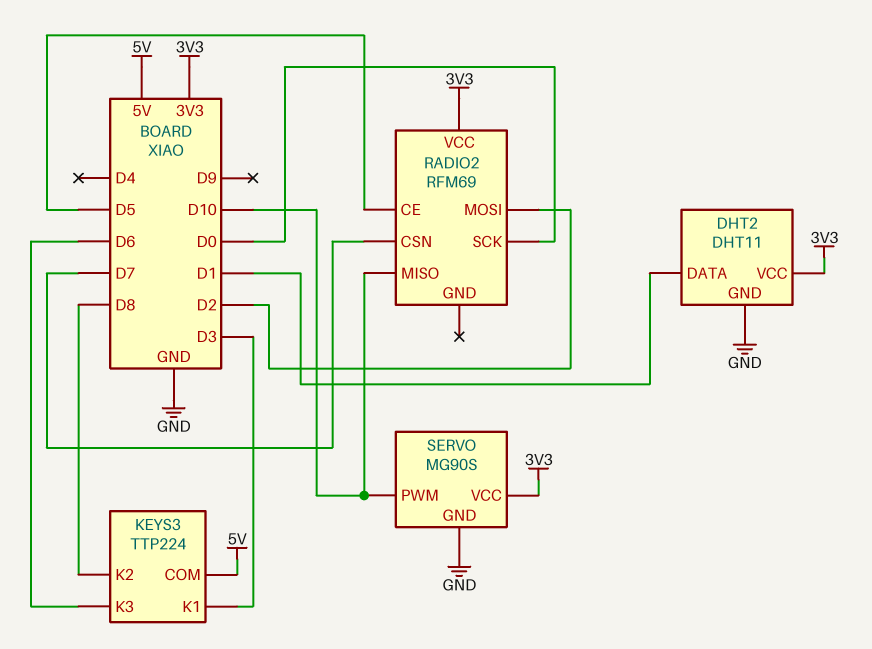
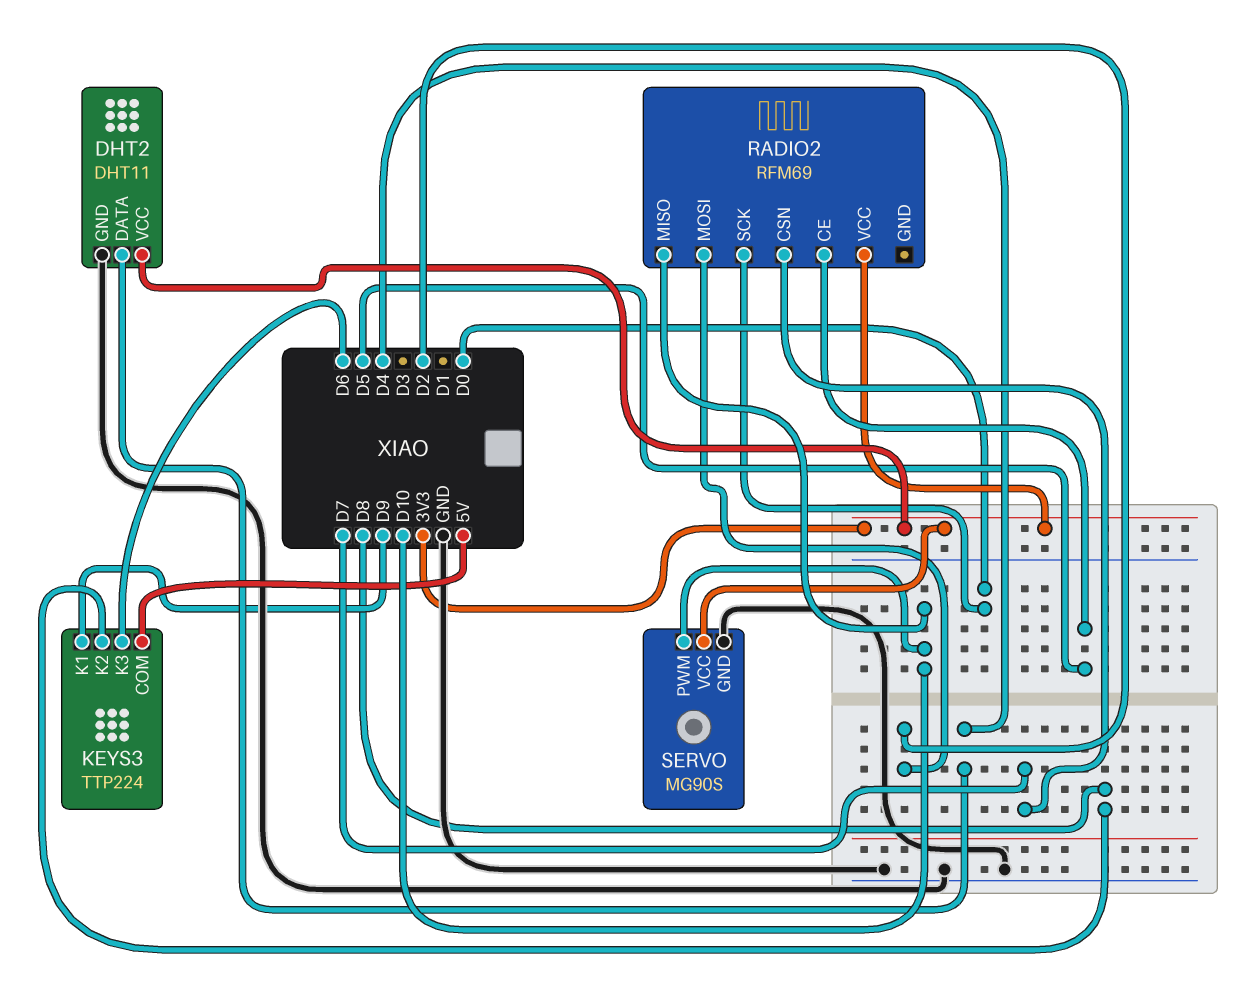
DHT2 pin DATA: D1 -> D4
KEYS3 pin K1: D3 -> D9

